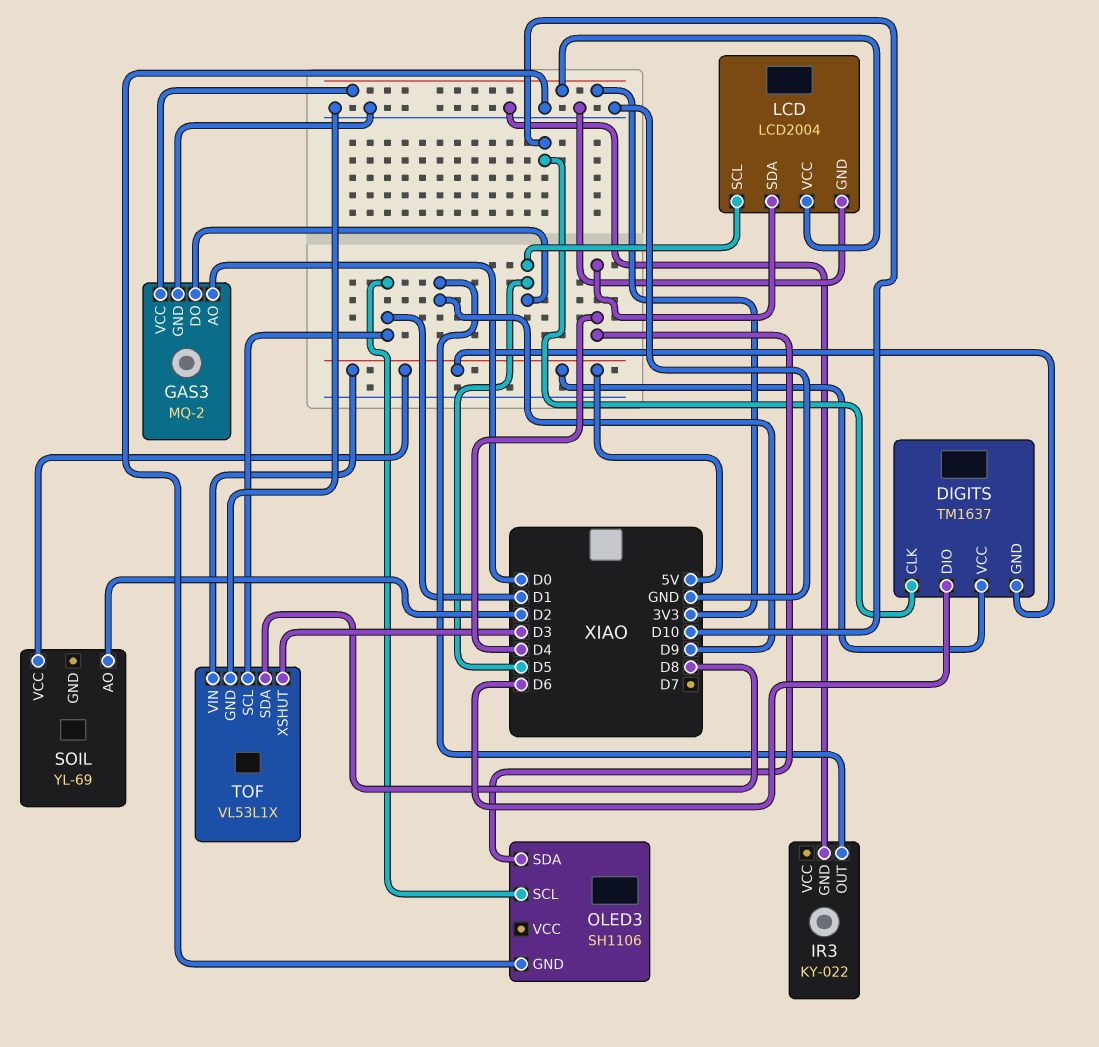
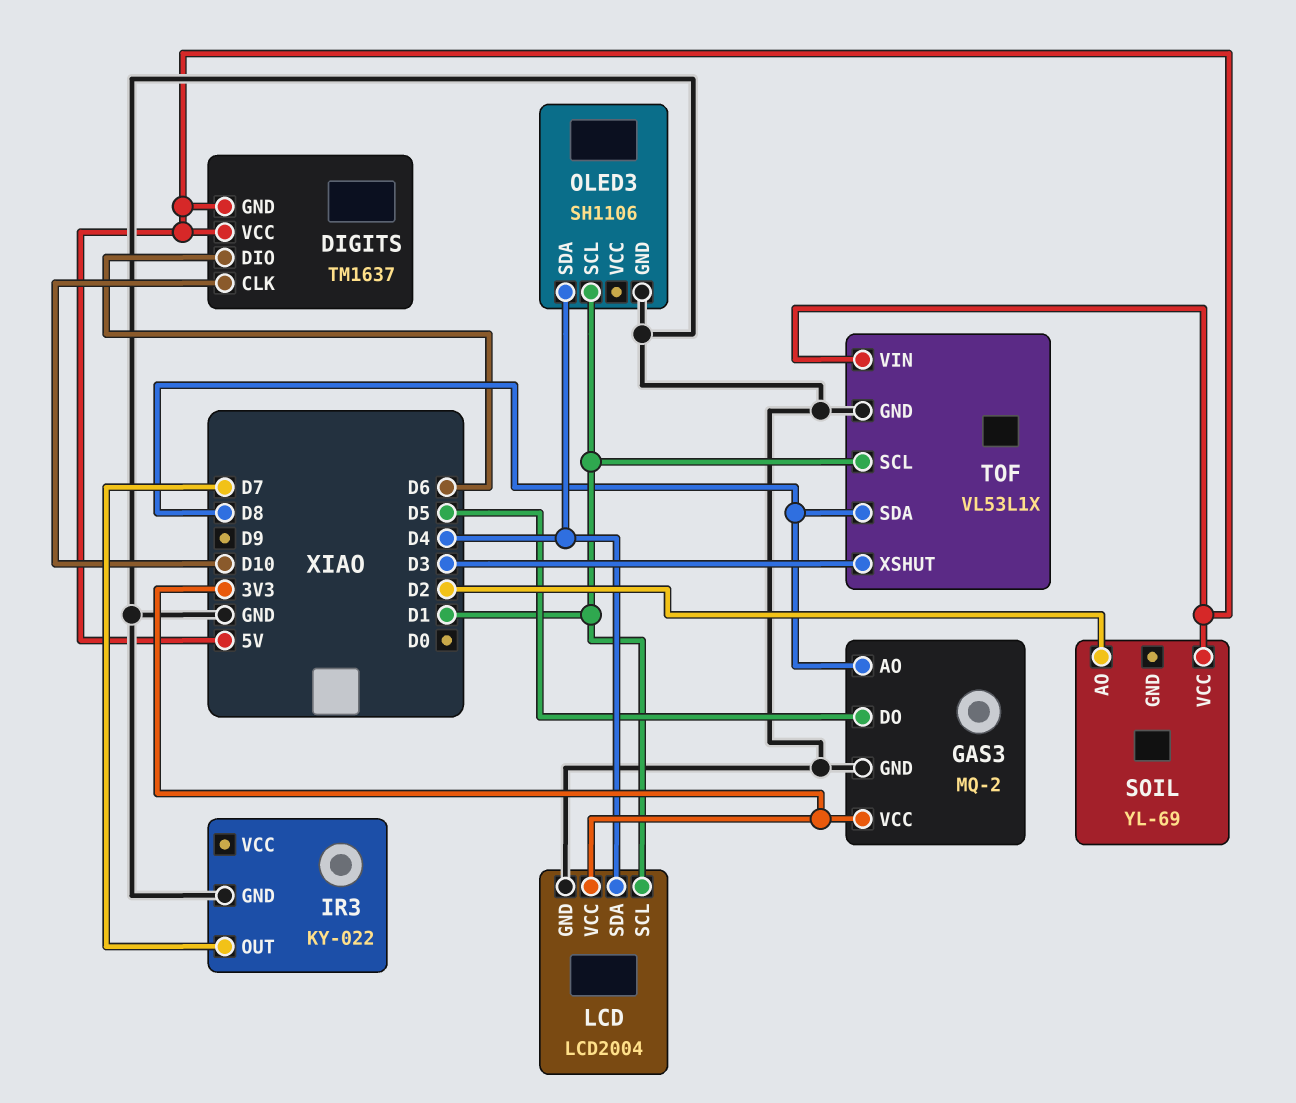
GAS3 pin AO: D0 -> D8
IR3 pin OUT: D9 -> D7
LCD pin SCL: D5 -> D1

